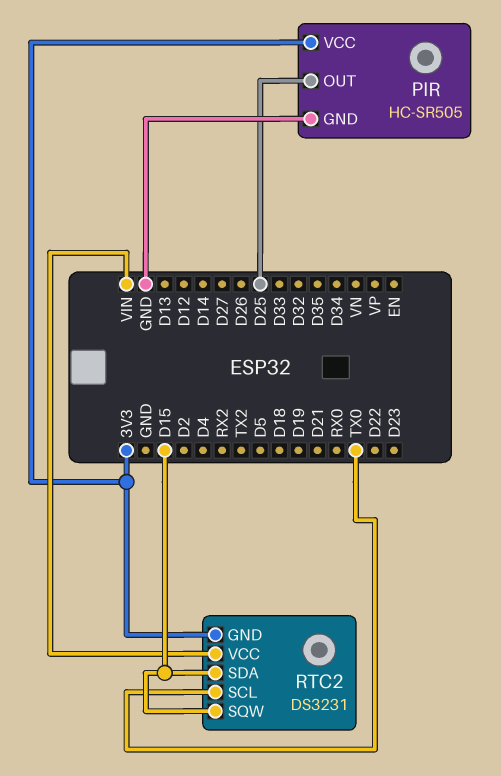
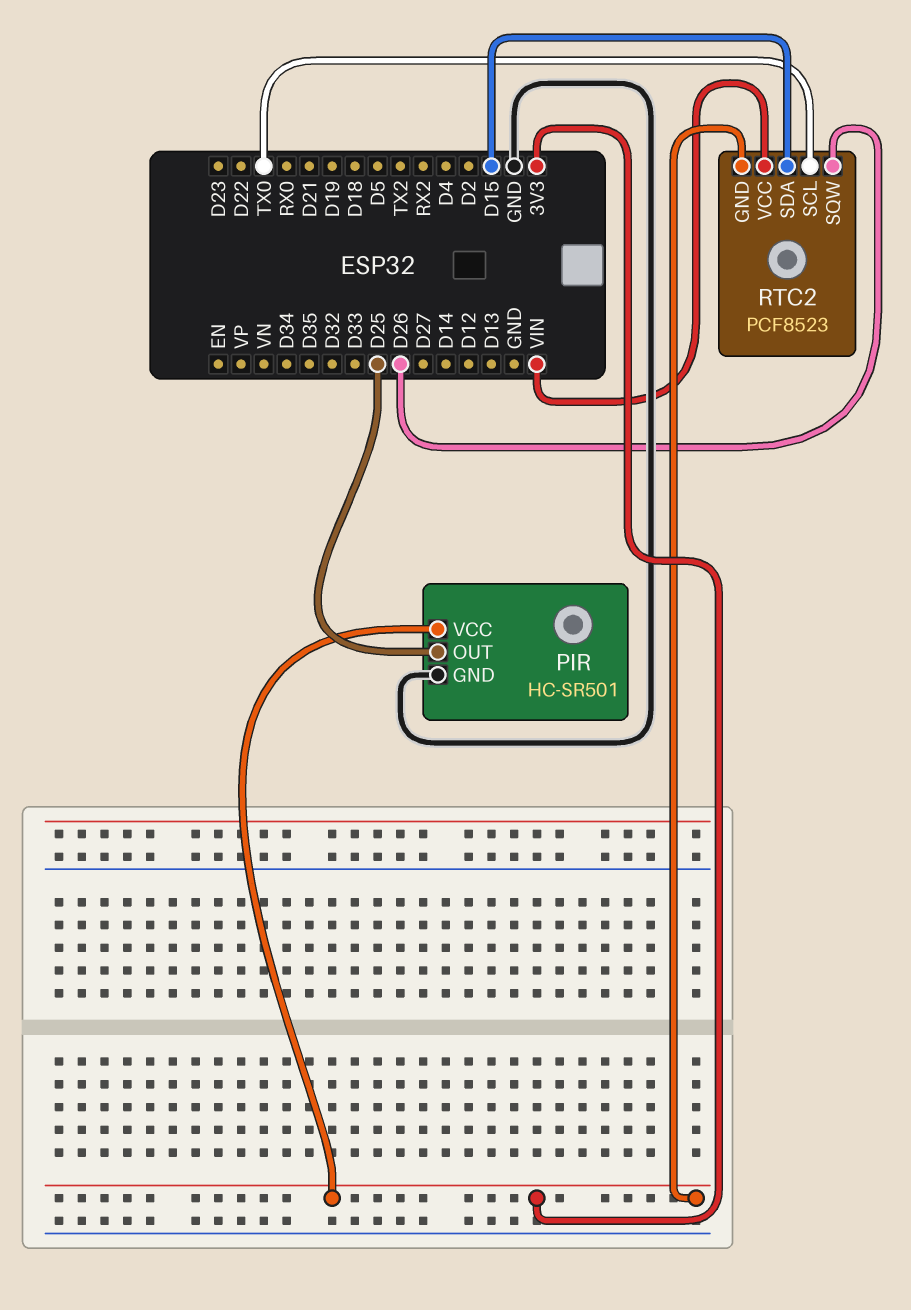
PIR: HC-SR505 -> HC-SR501
RTC2: DS3231 -> PCF8523
RTC2 pin SQW: D15 -> D26

